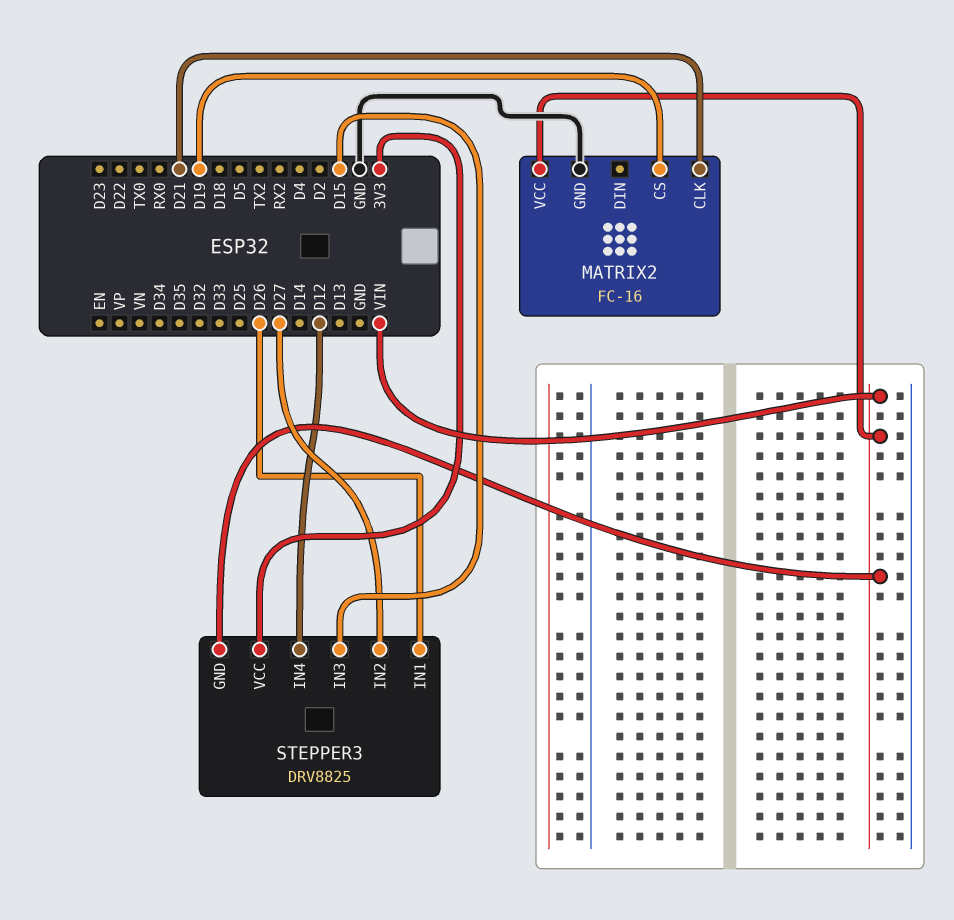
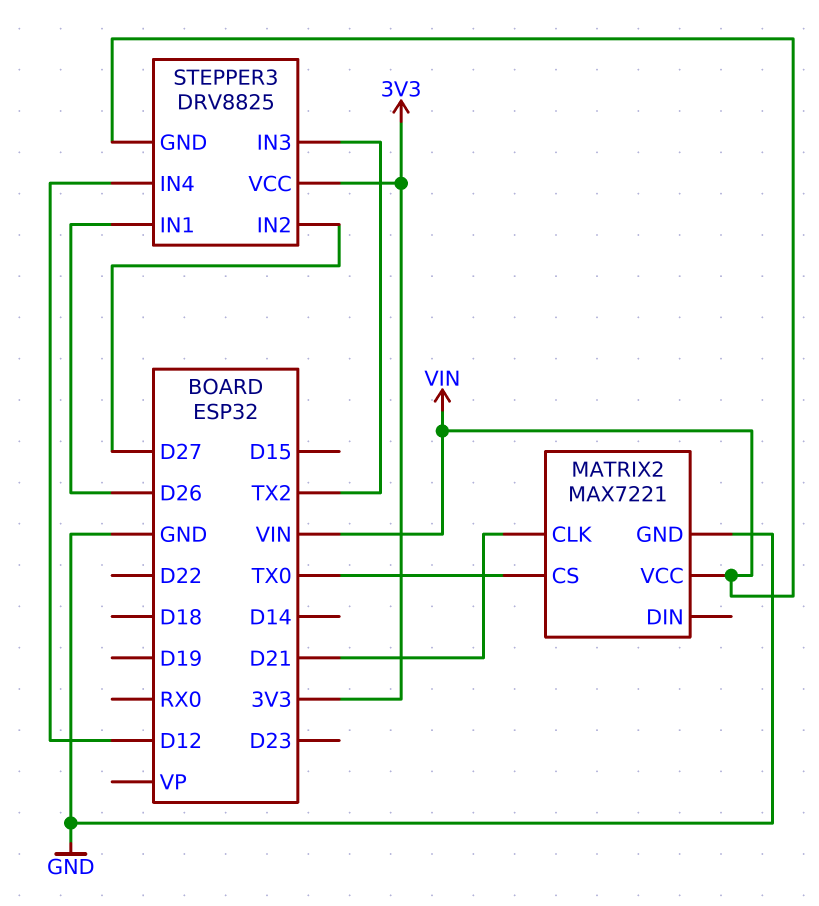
MATRIX2: FC-16 -> MAX7221
MATRIX2 pin CS: D19 -> TX0
STEPPER3 pin IN3: D15 -> TX2

